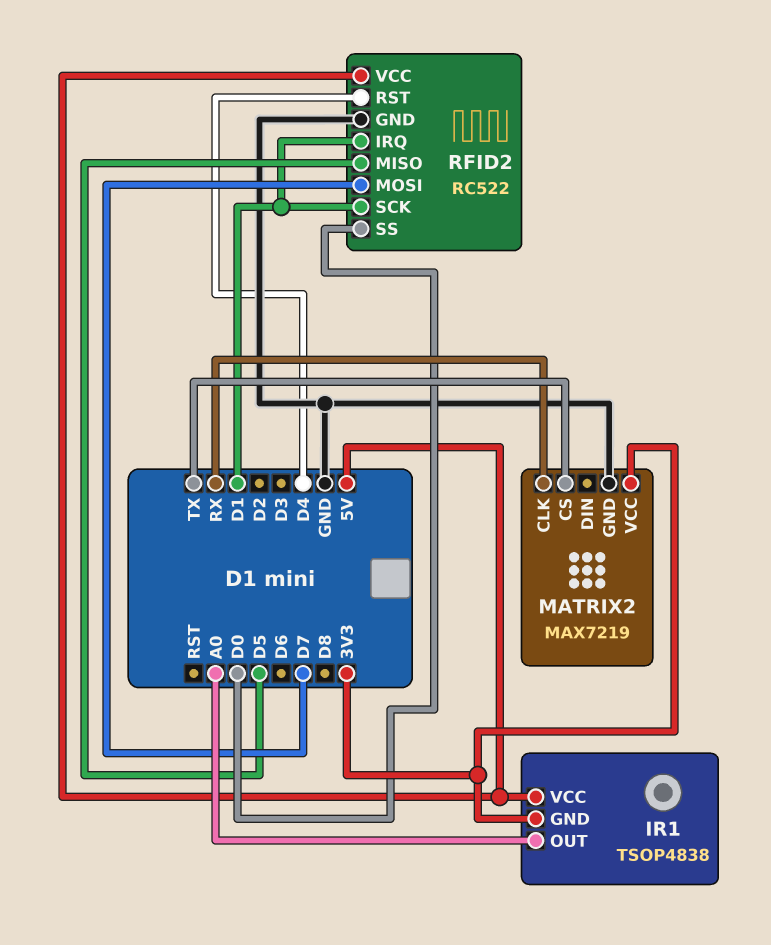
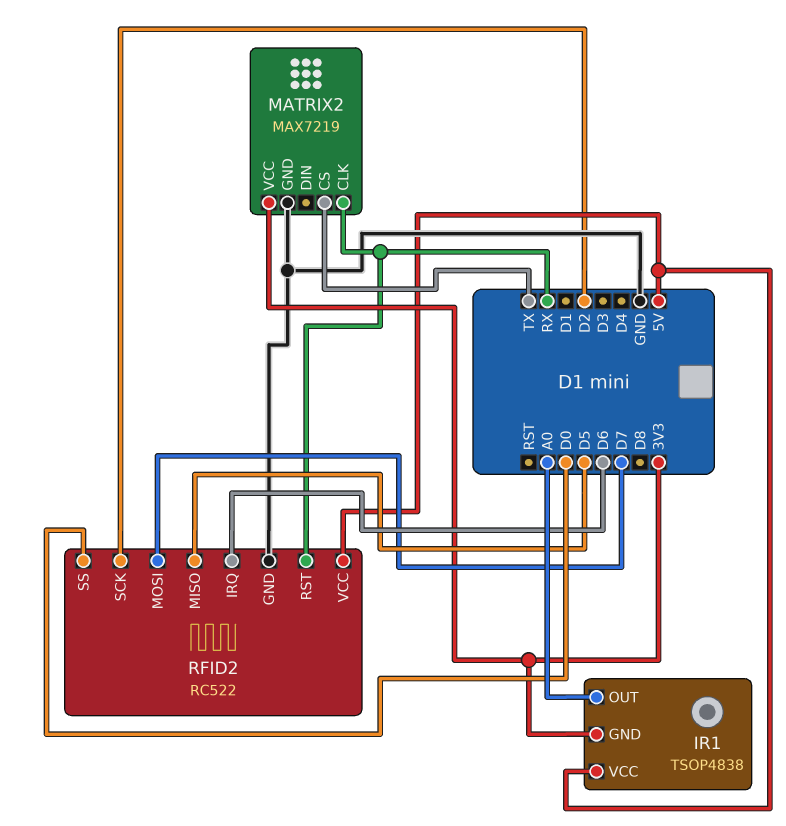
RFID2 pin IRQ: D1 -> D6
RFID2 pin RST: D4 -> RX
RFID2 pin SCK: D1 -> D2

